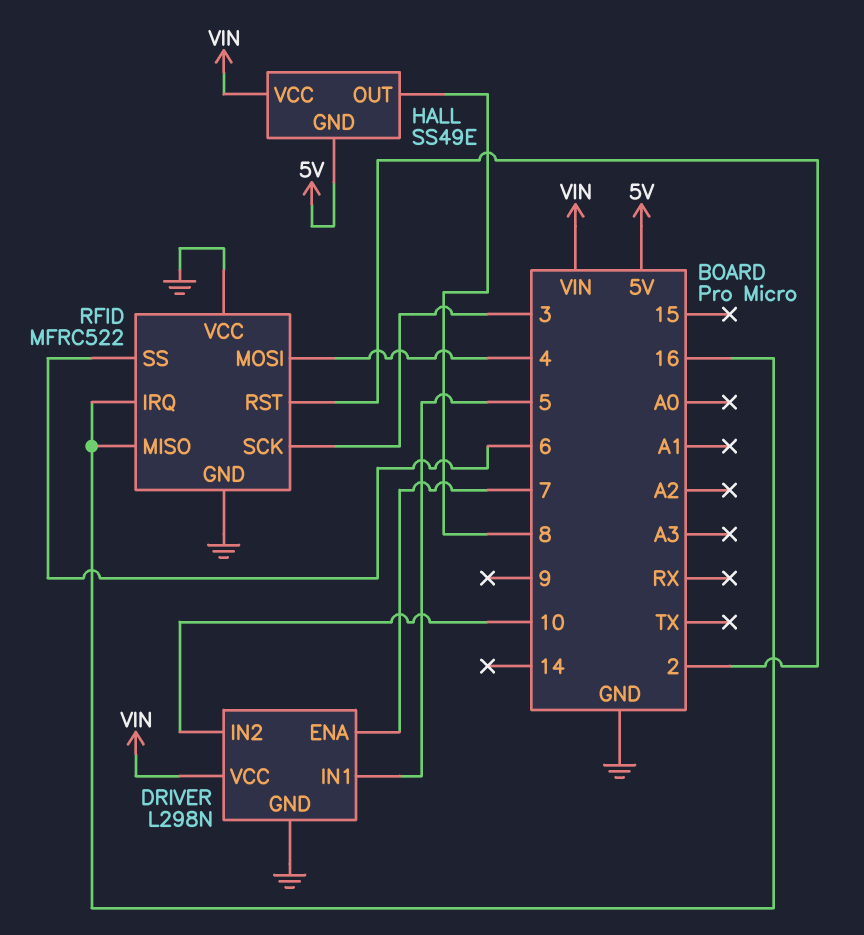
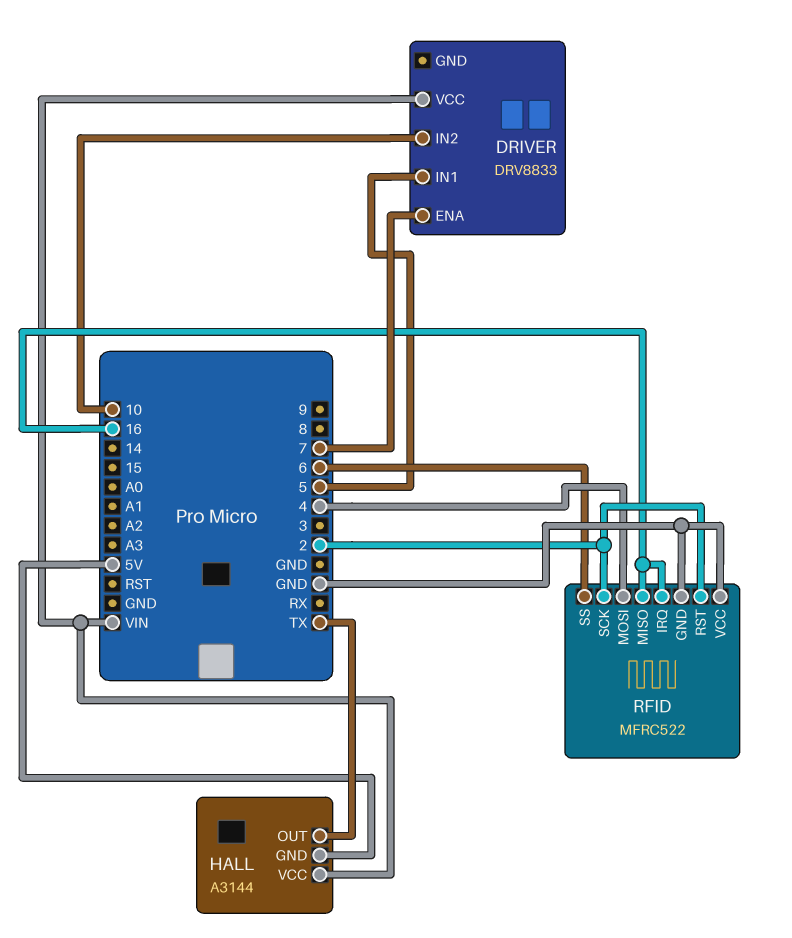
DRIVER: L298N -> DRV8833
DRIVER pin GND: GND -> none
HALL: SS49E -> A3144
HALL pin OUT: 8 -> TX
RFID pin SCK: 3 -> 2

